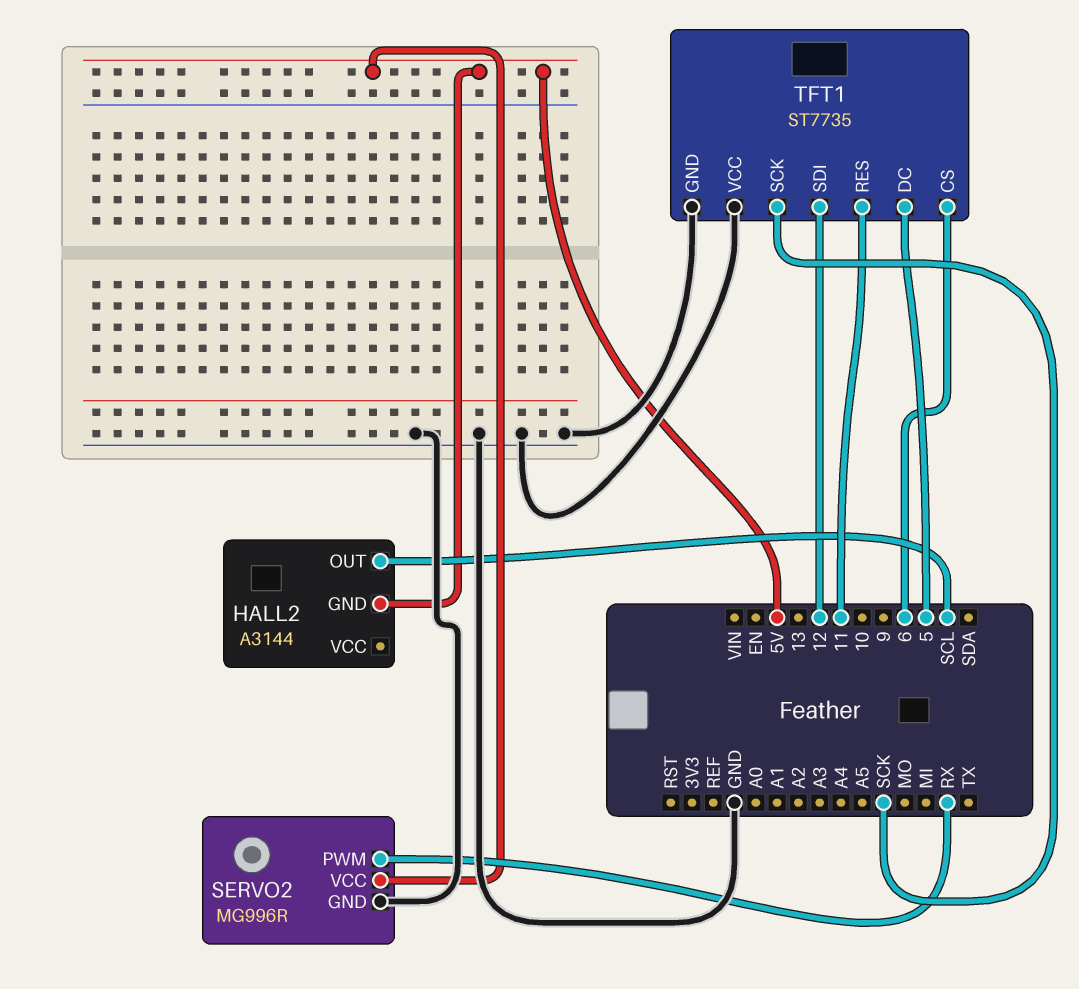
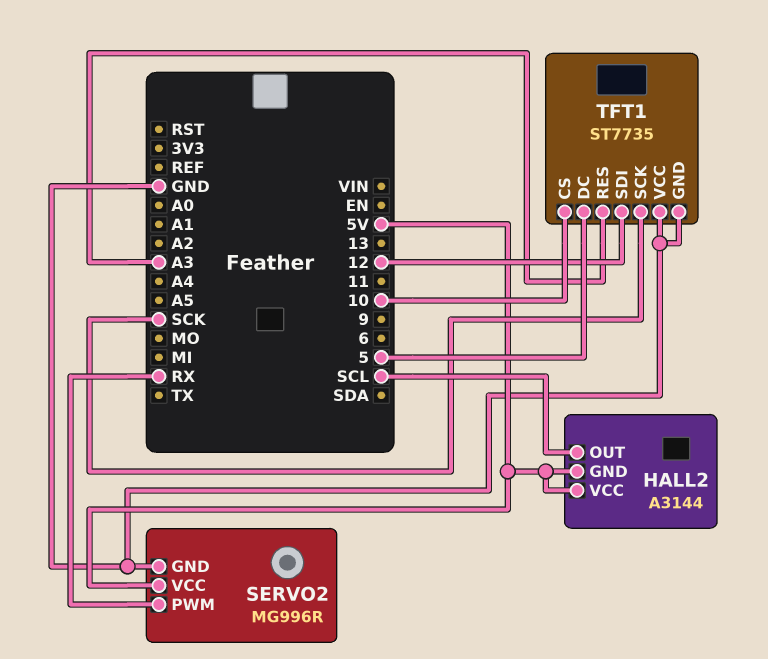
HALL2 pin VCC: none -> 5V
TFT1 pin CS: 6 -> 10
TFT1 pin RES: 11 -> A3

